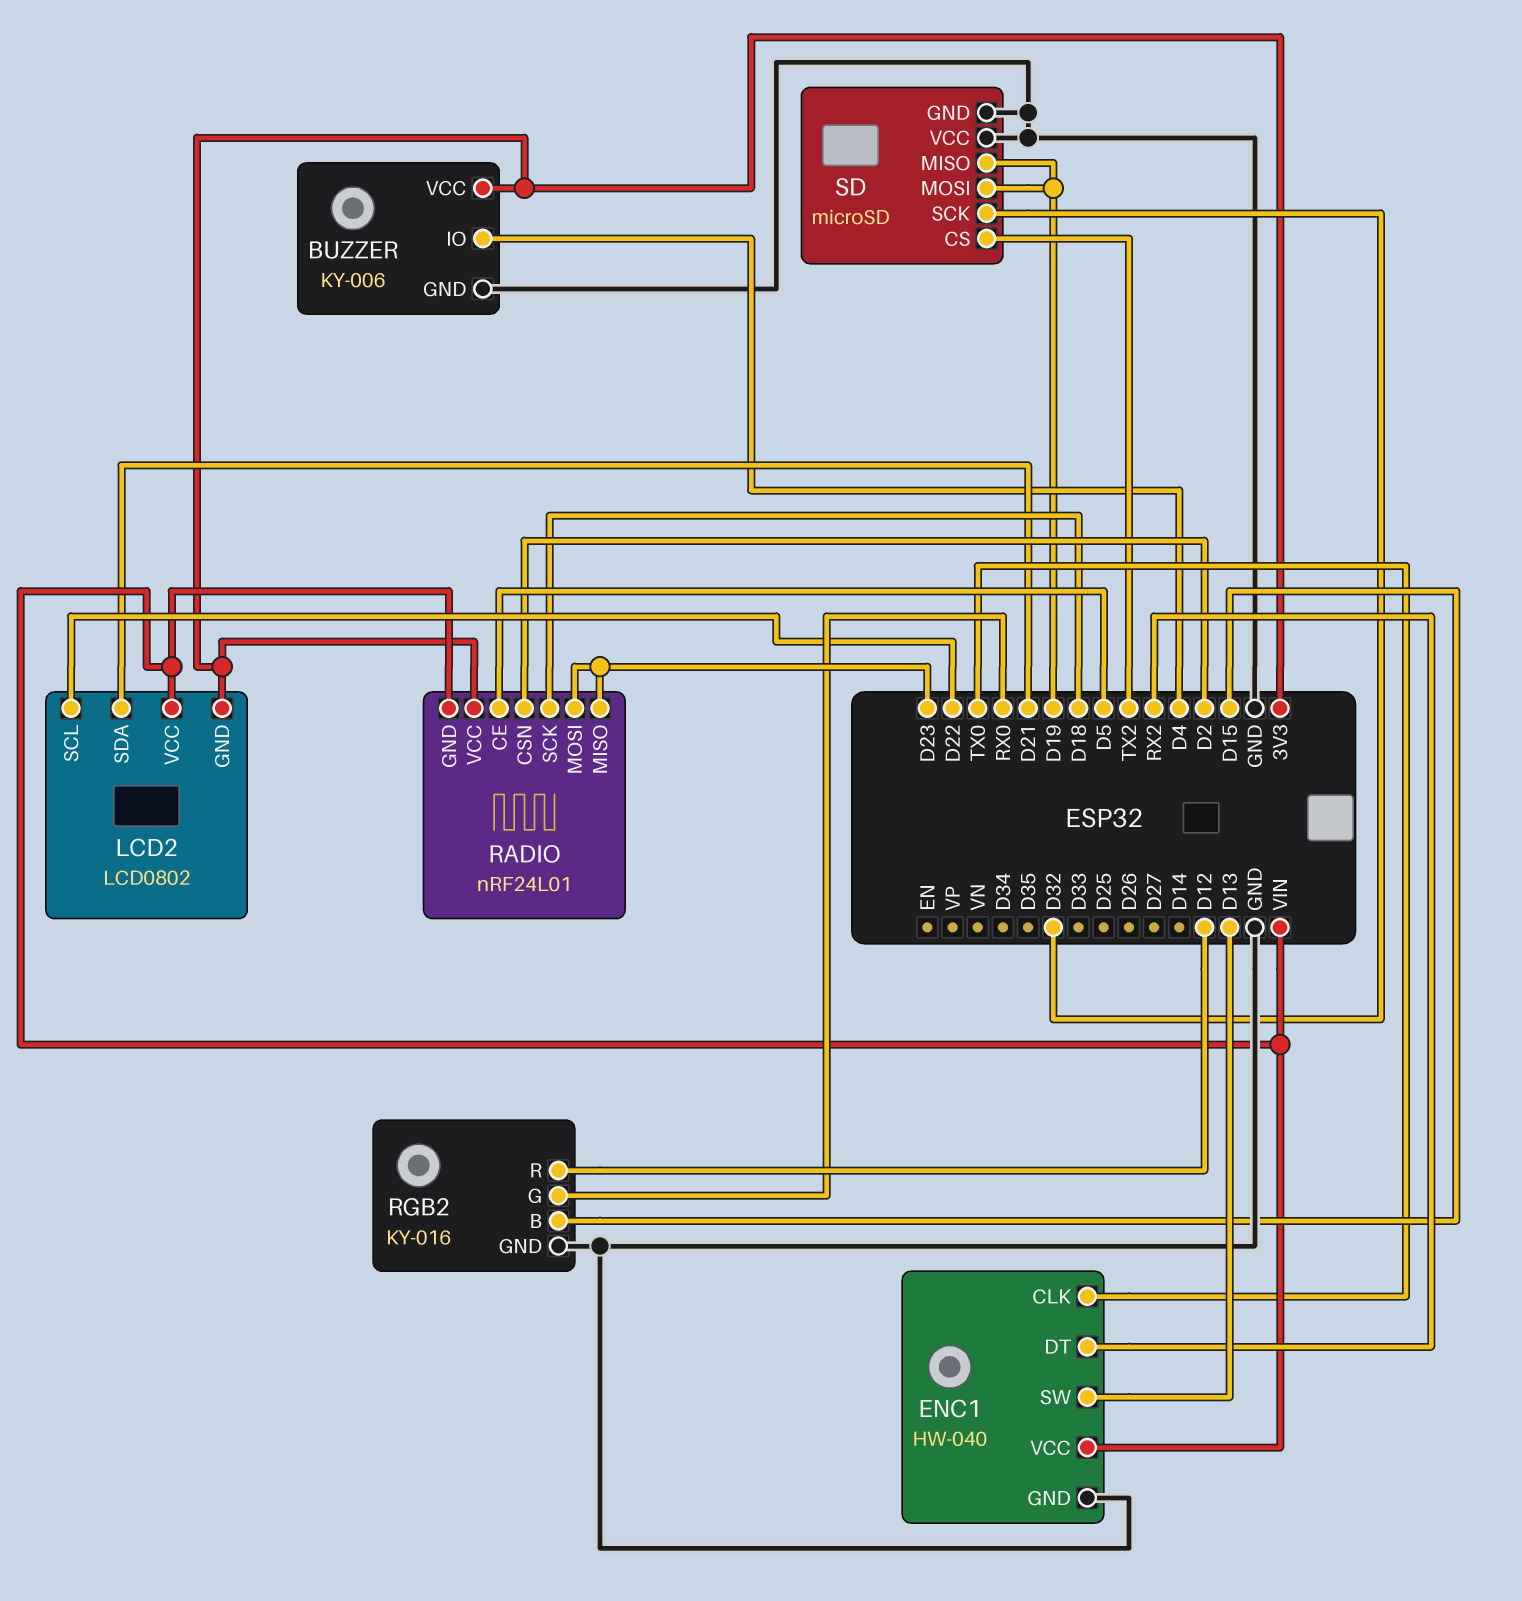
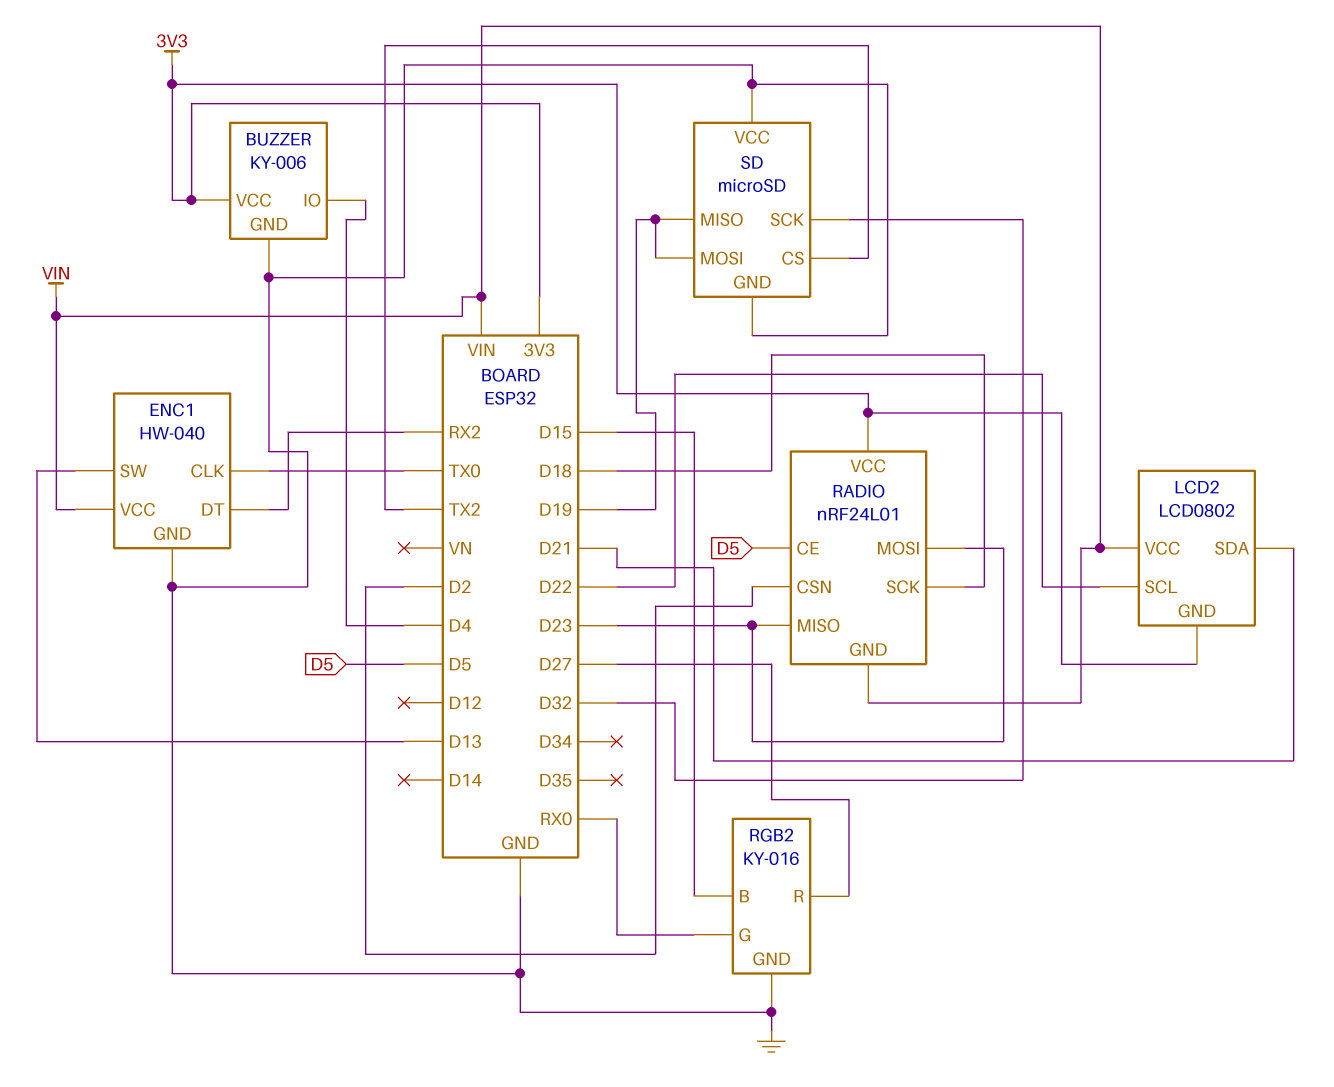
RGB2 pin R: D12 -> D27

